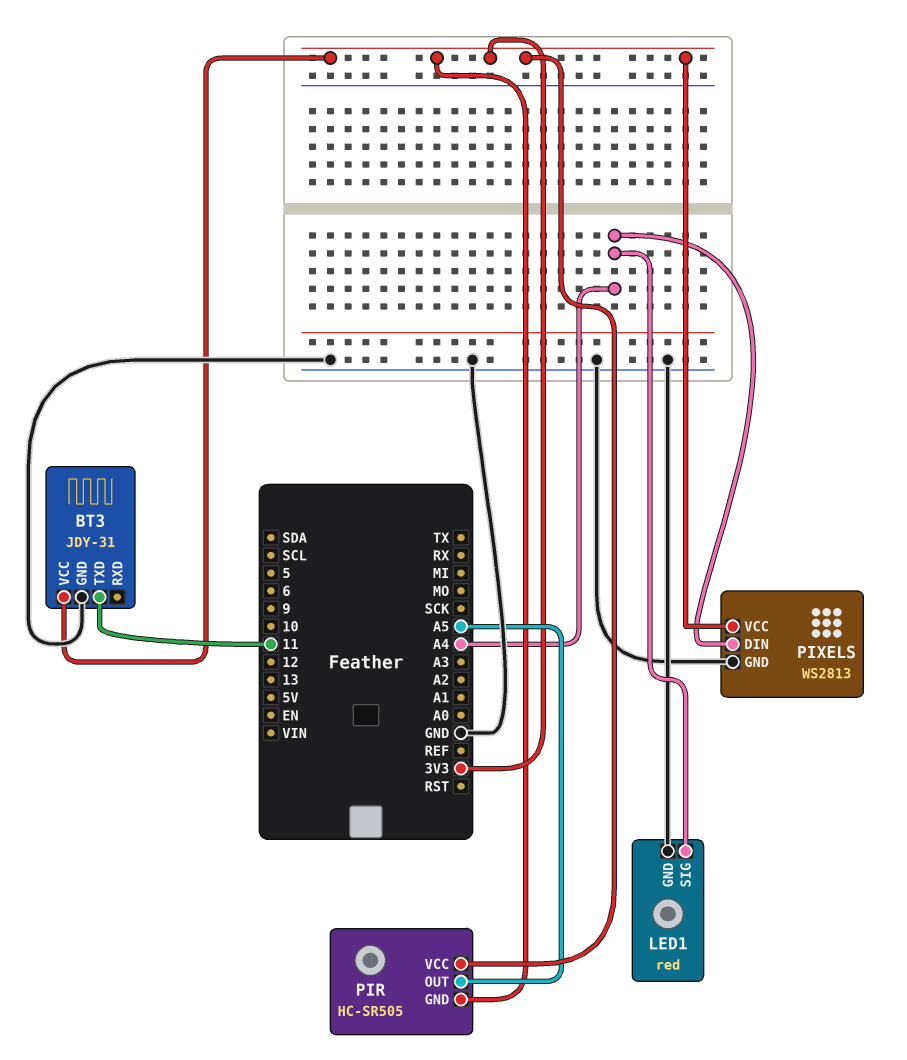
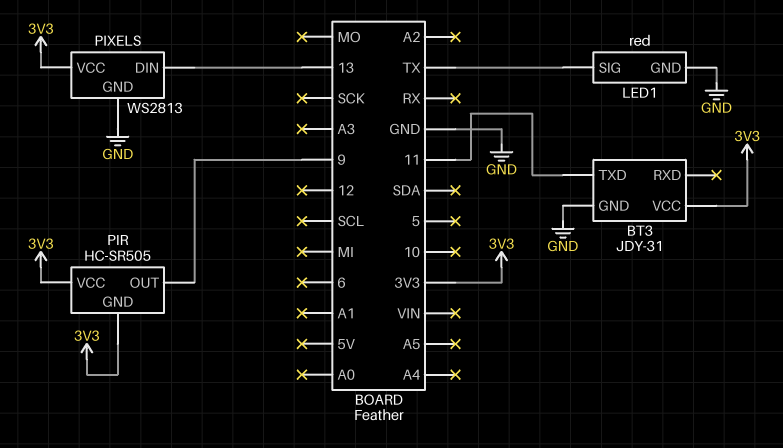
LED1 pin SIG: A4 -> TX
PIR pin OUT: A5 -> 9
PIXELS pin DIN: A4 -> 13

